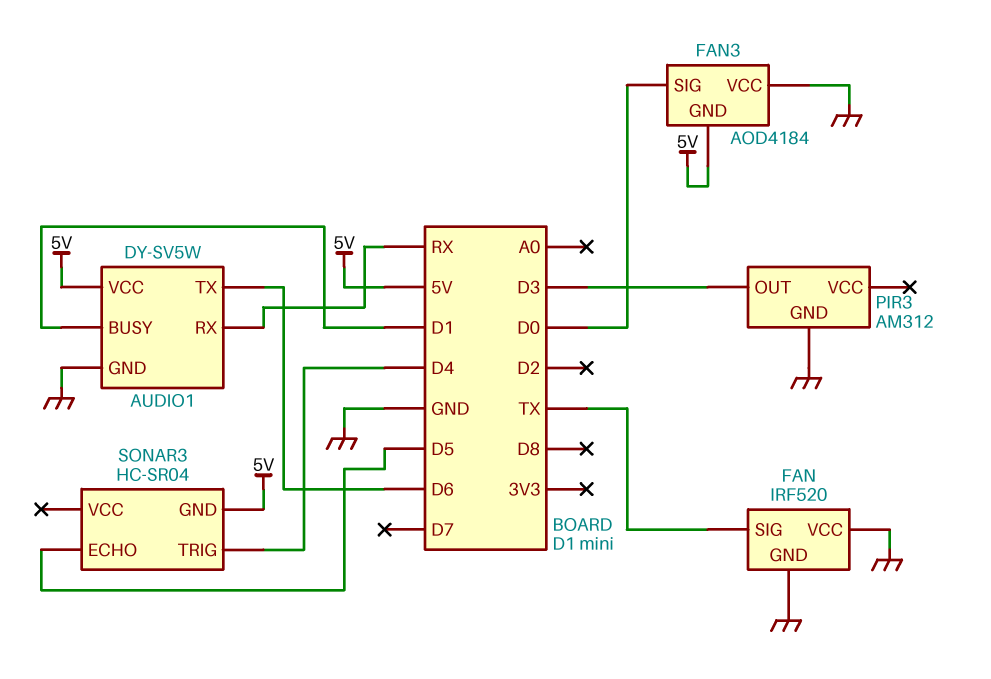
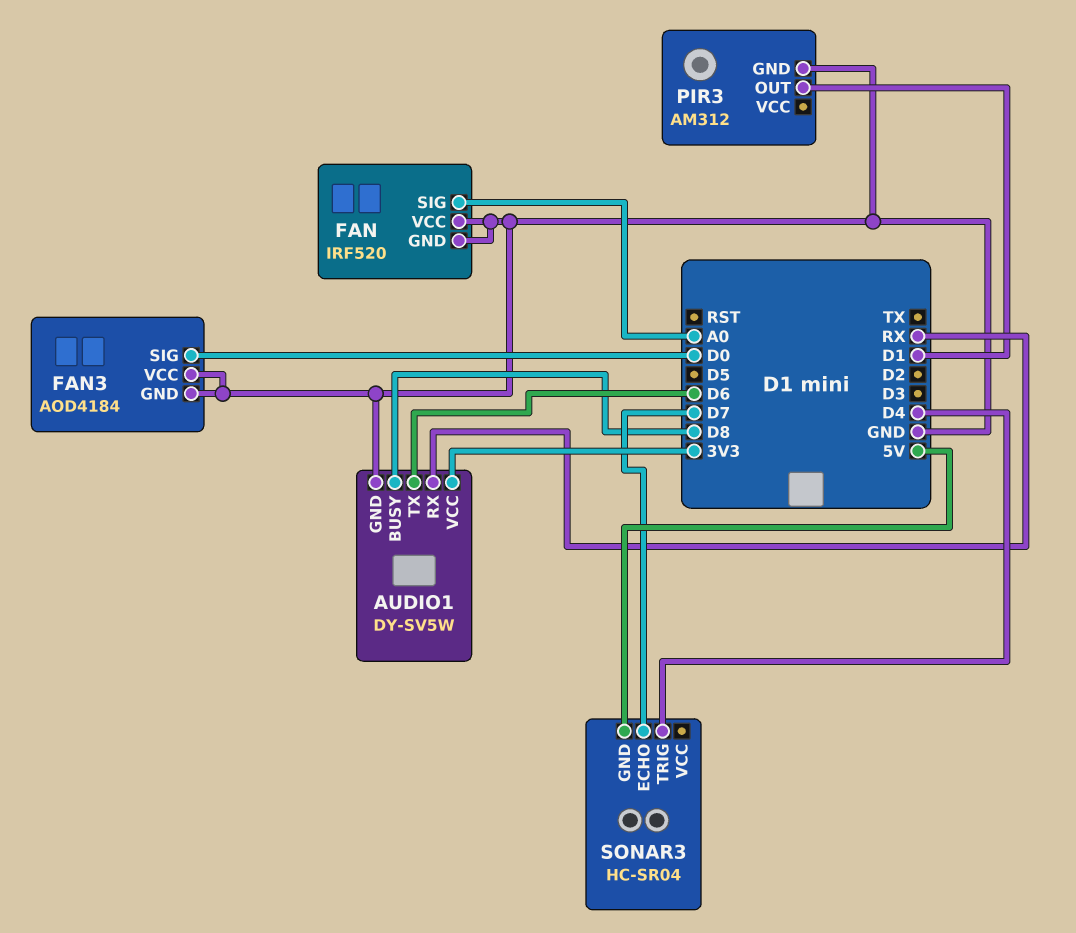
AUDIO1 pin BUSY: D1 -> D8
AUDIO1 pin VCC: 5V -> 3V3
FAN pin SIG: TX -> A0
FAN3 pin GND: 5V -> GND
PIR3 pin OUT: D3 -> D1
SONAR3 pin ECHO: D5 -> D7

